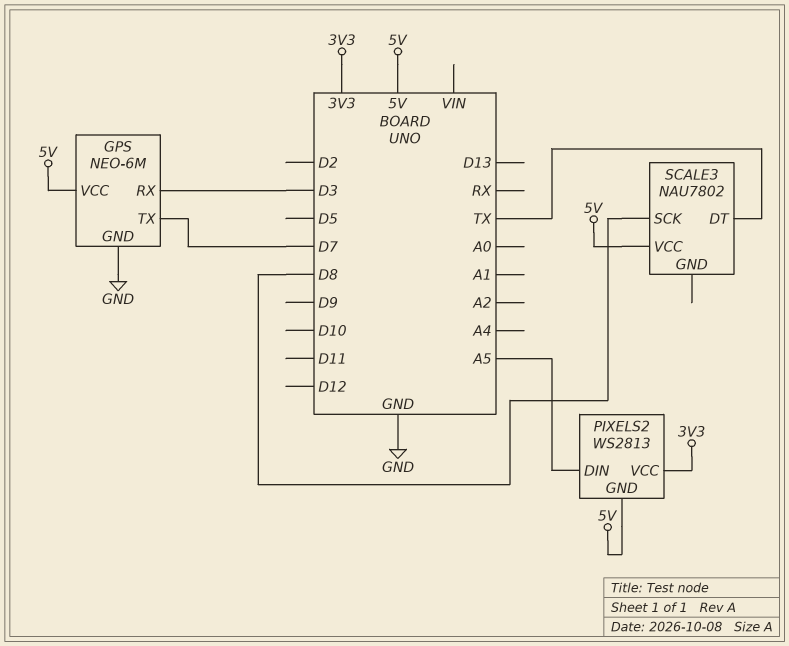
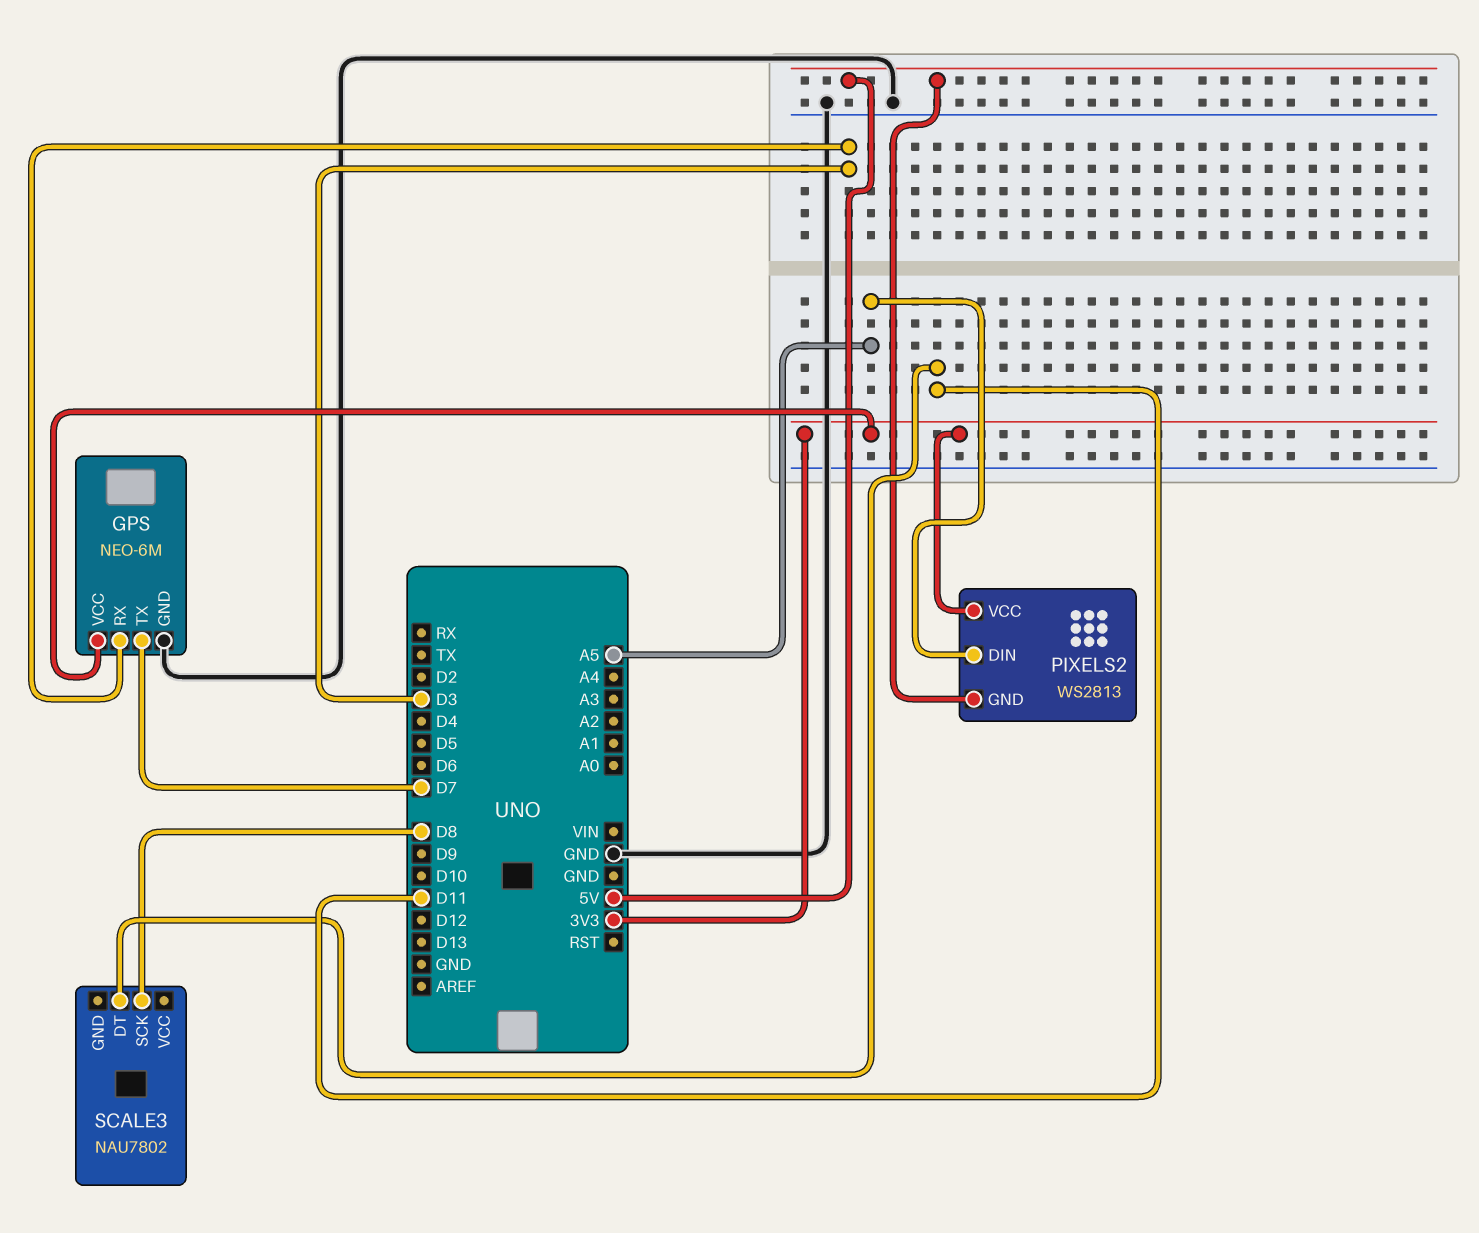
GPS pin VCC: 5V -> 3V3
SCALE3 pin DT: TX -> D11
SCALE3 pin VCC: 5V -> none

